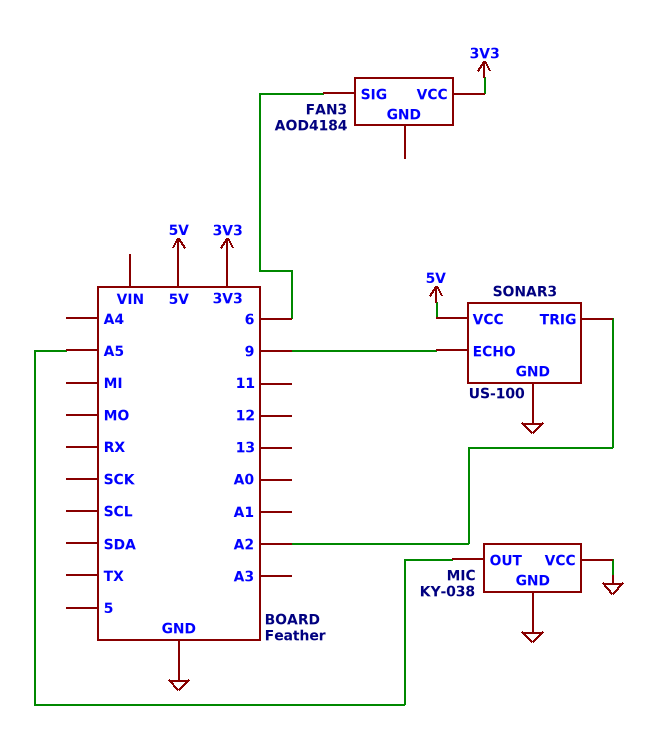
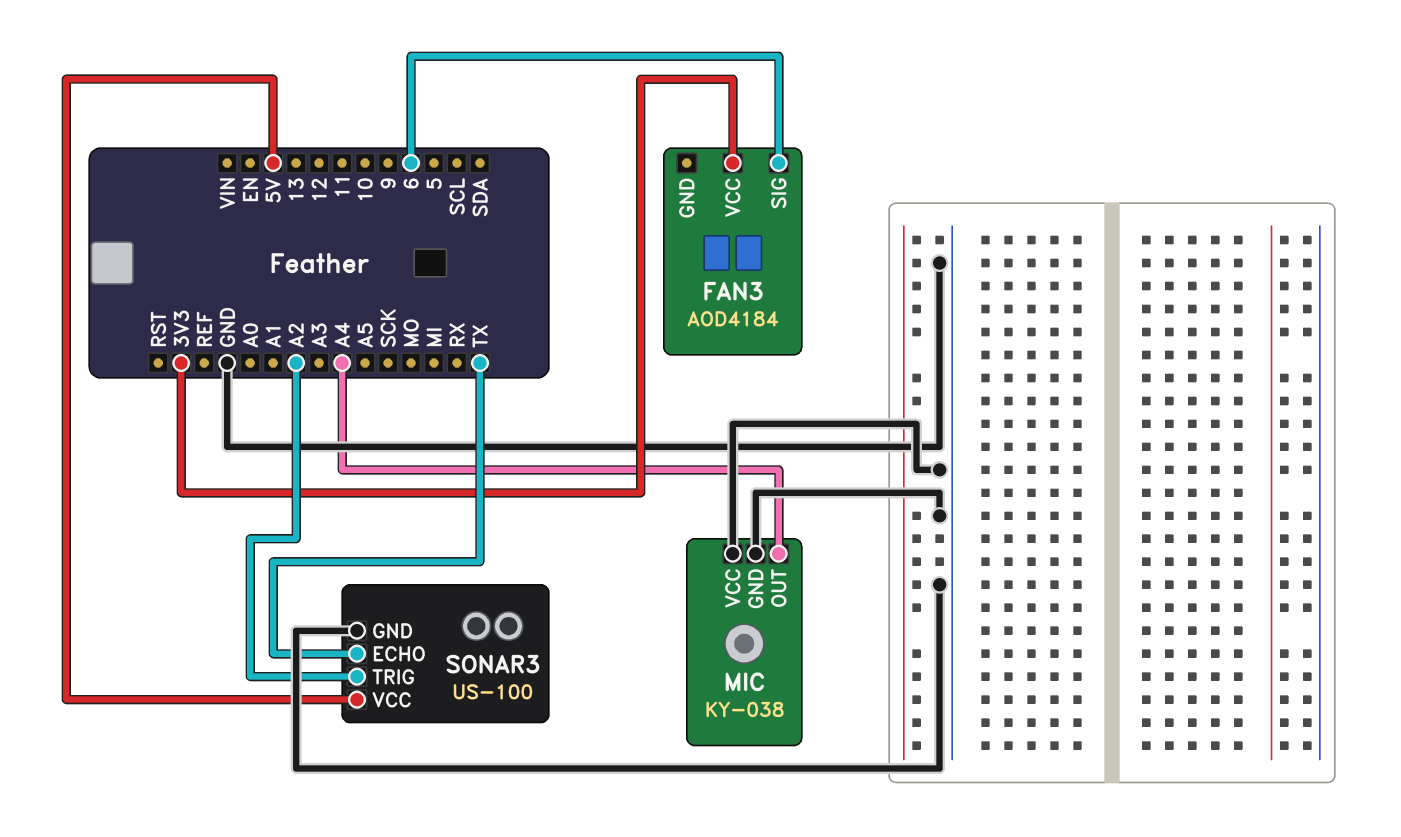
MIC pin OUT: A5 -> A4
SONAR3 pin ECHO: 9 -> TX

